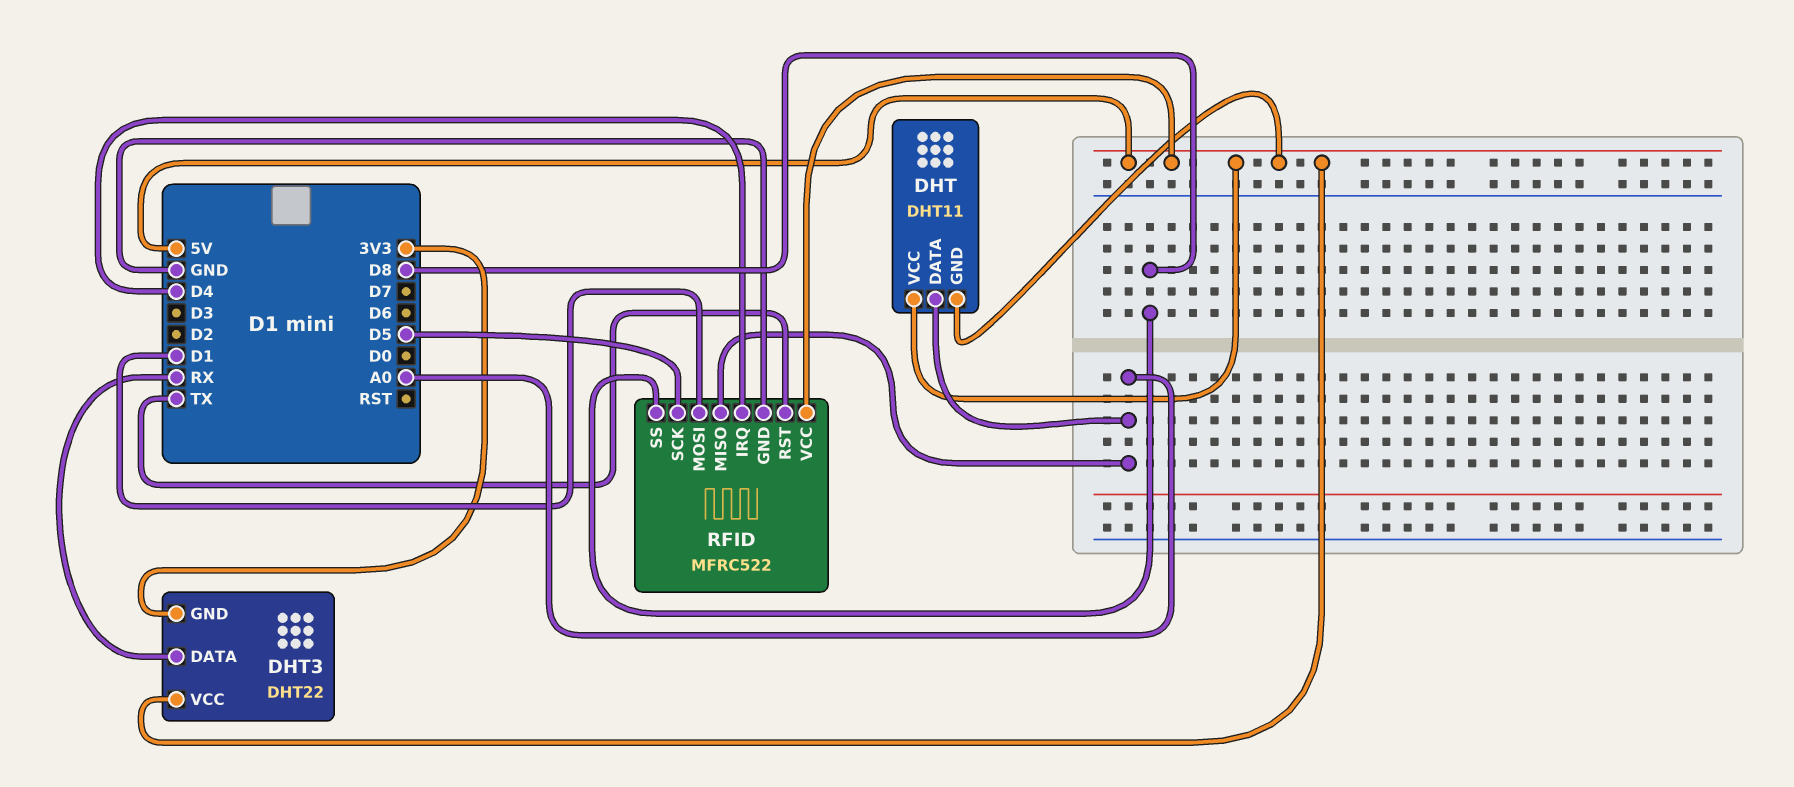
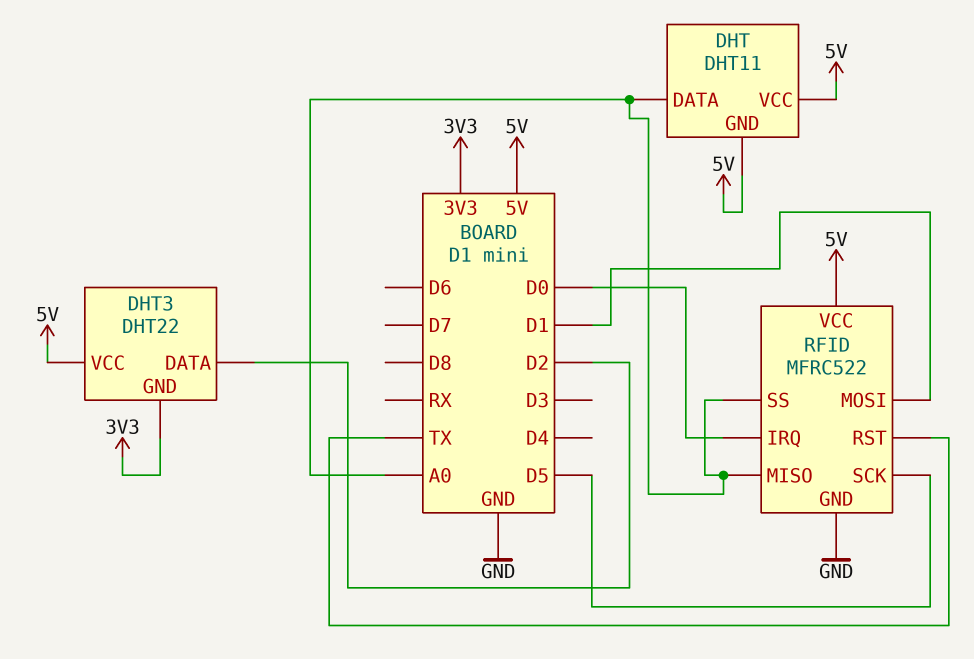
DHT3 pin DATA: RX -> D2
RFID pin IRQ: D4 -> D0
RFID pin SS: D8 -> A0

